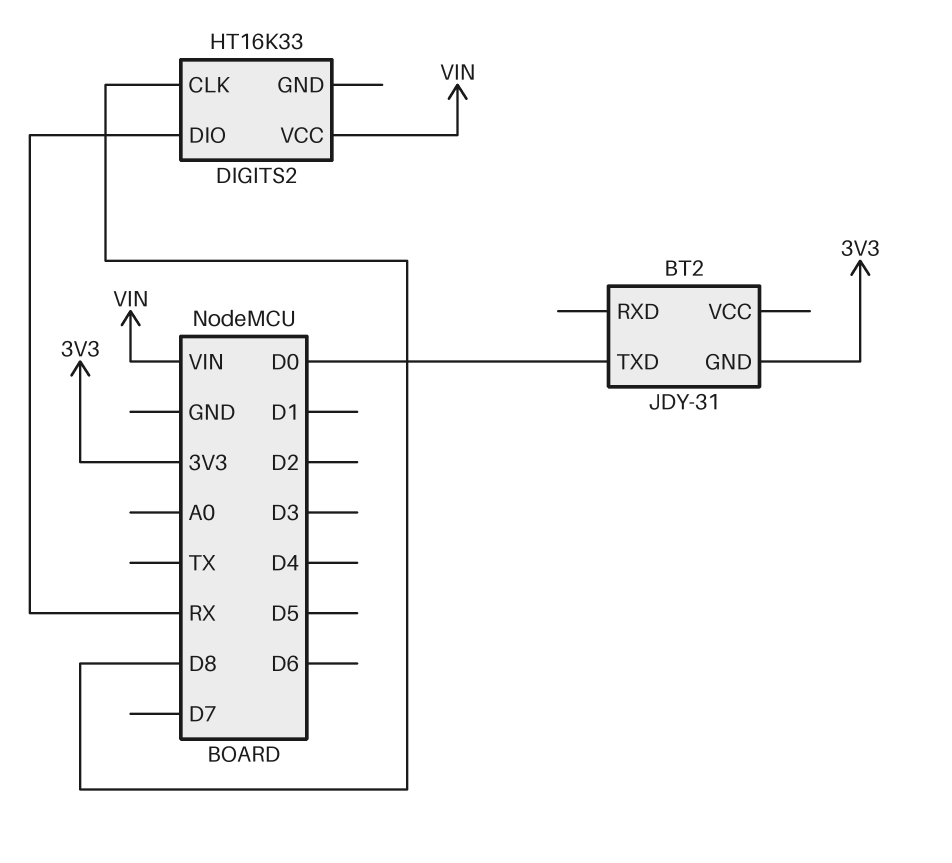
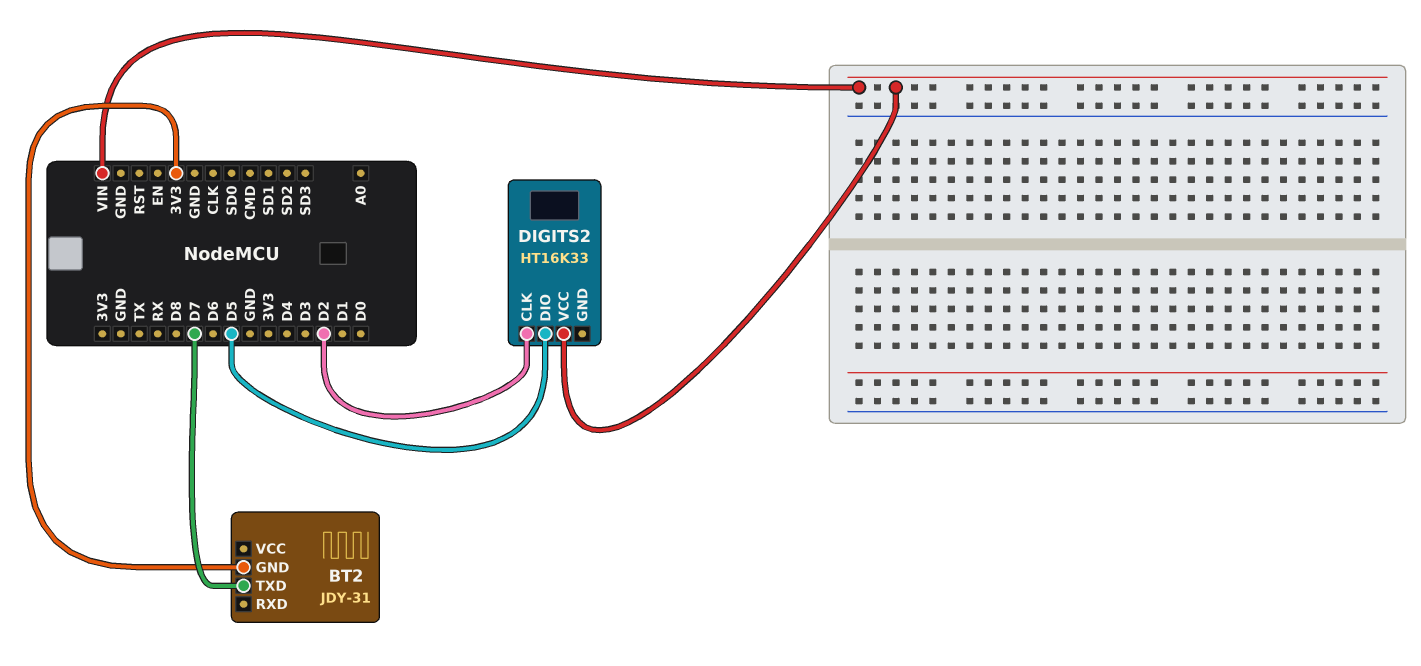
BT2 pin TXD: D0 -> D7
DIGITS2 pin CLK: D8 -> D2
DIGITS2 pin DIO: RX -> D5

